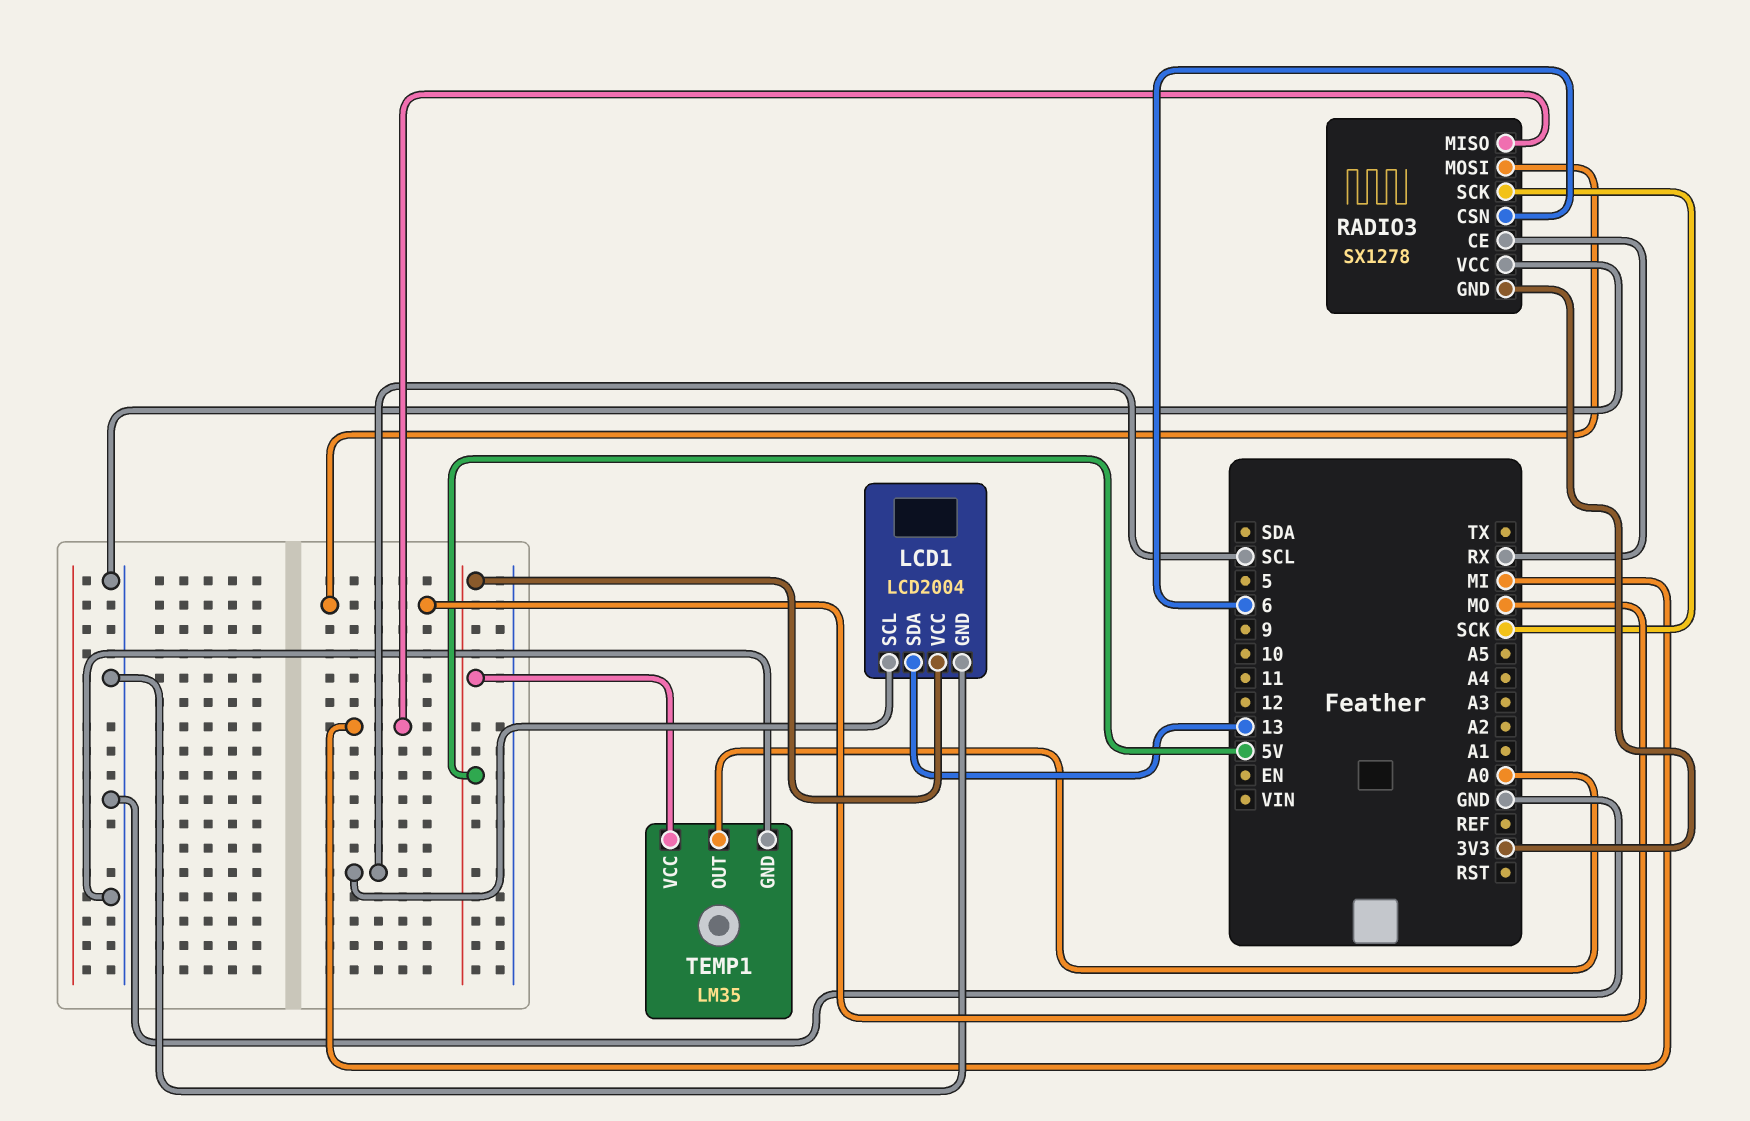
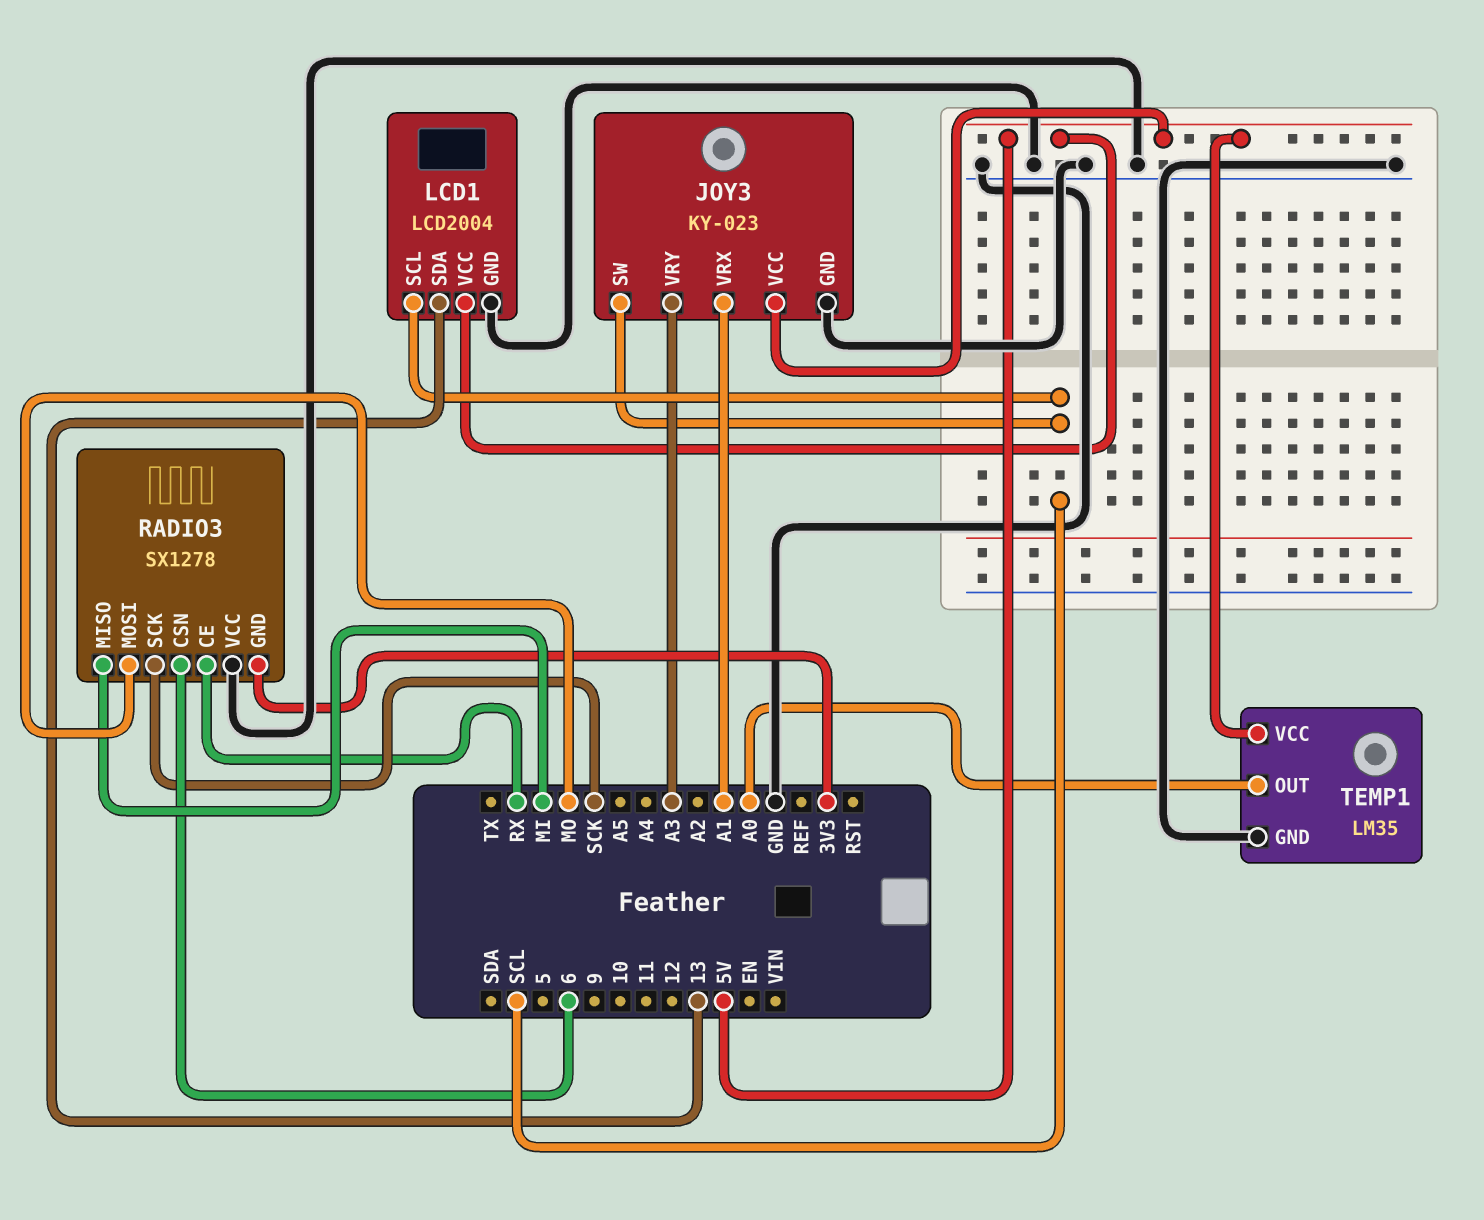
JOY3: none -> KY-023
JOY3 pin GND: none -> GND
JOY3 pin SW: none -> SCL
JOY3 pin VCC: none -> 5V
JOY3 pin VRX: none -> A1
JOY3 pin VRY: none -> A3

